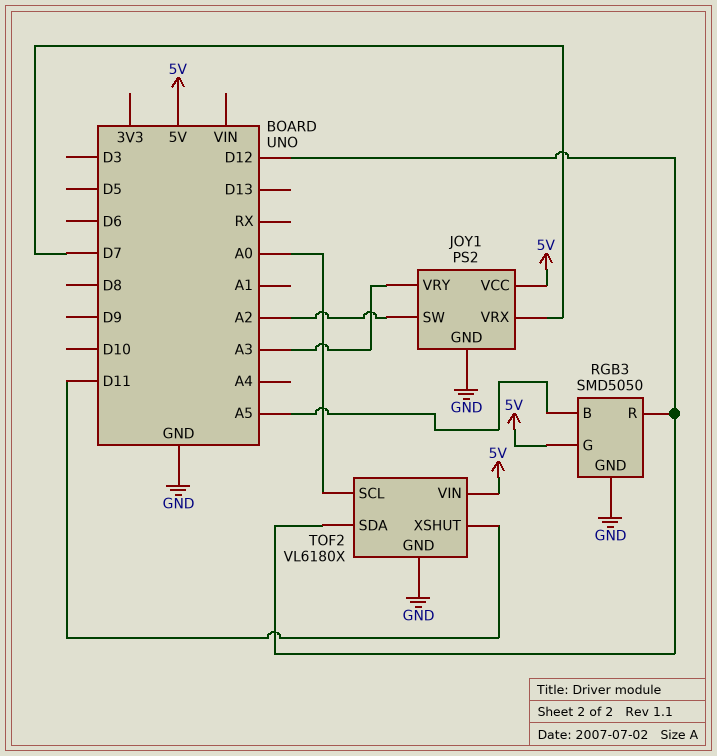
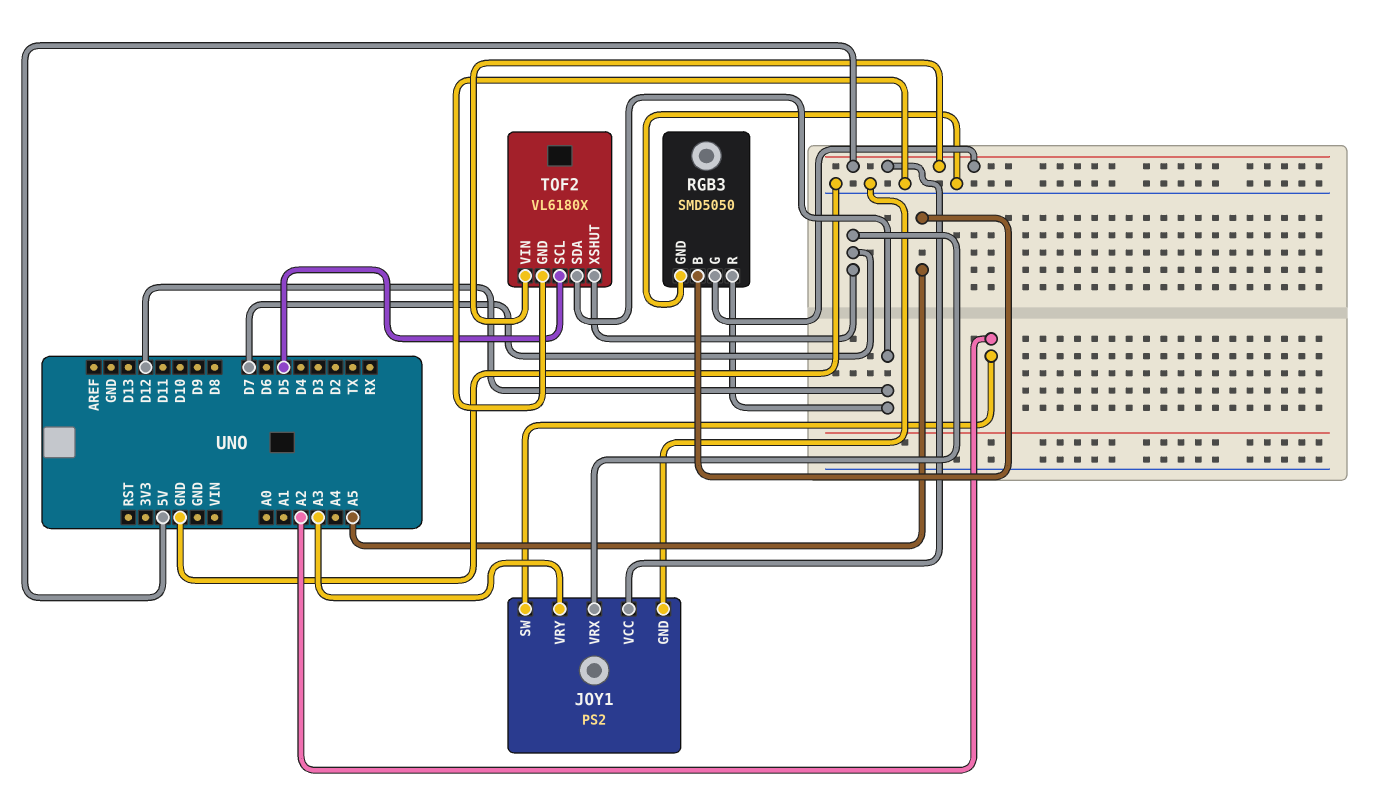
TOF2 pin SCL: A0 -> D5
TOF2 pin XSHUT: D11 -> D7

